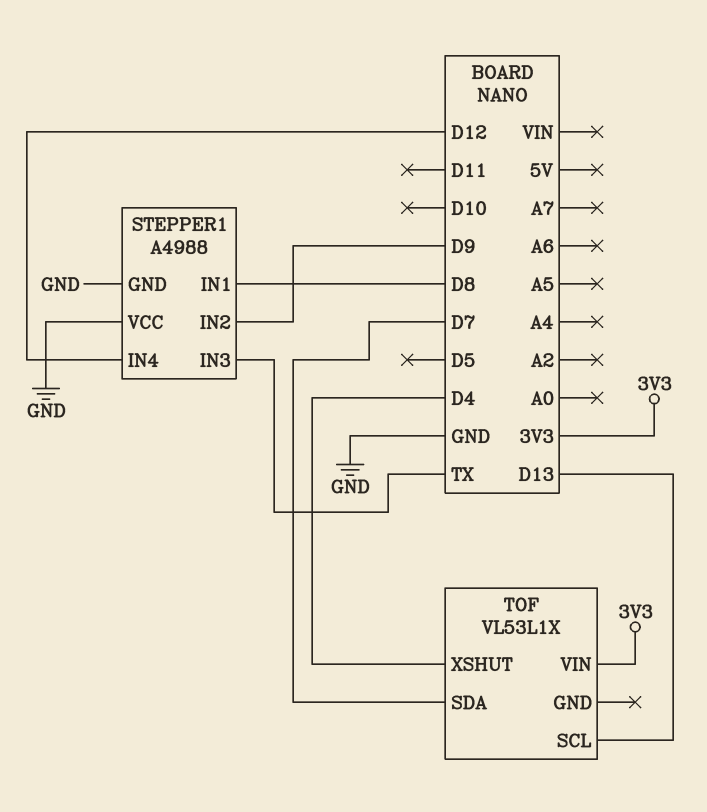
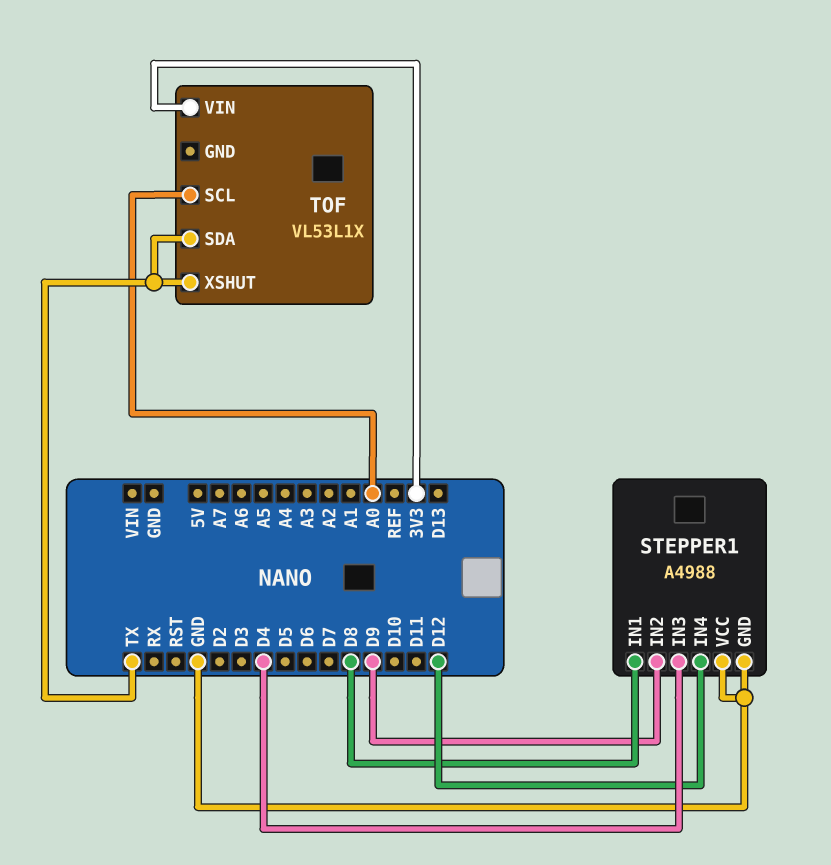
STEPPER1 pin IN3: TX -> D4
TOF pin SCL: D13 -> A0
TOF pin SDA: D7 -> TX
TOF pin XSHUT: D4 -> TX

